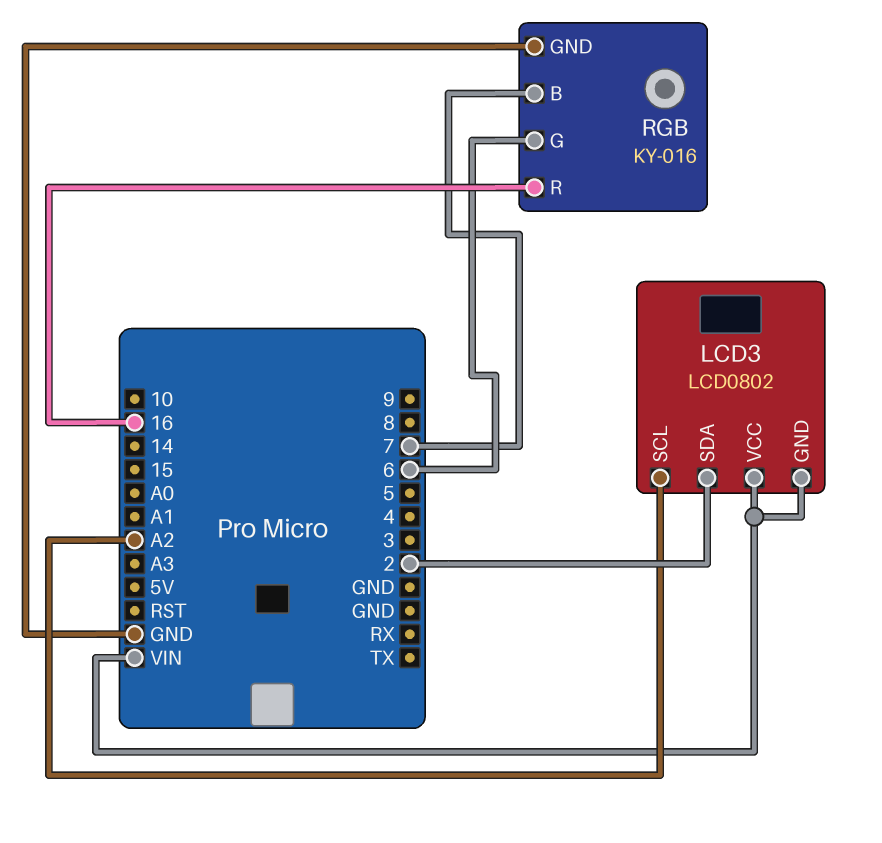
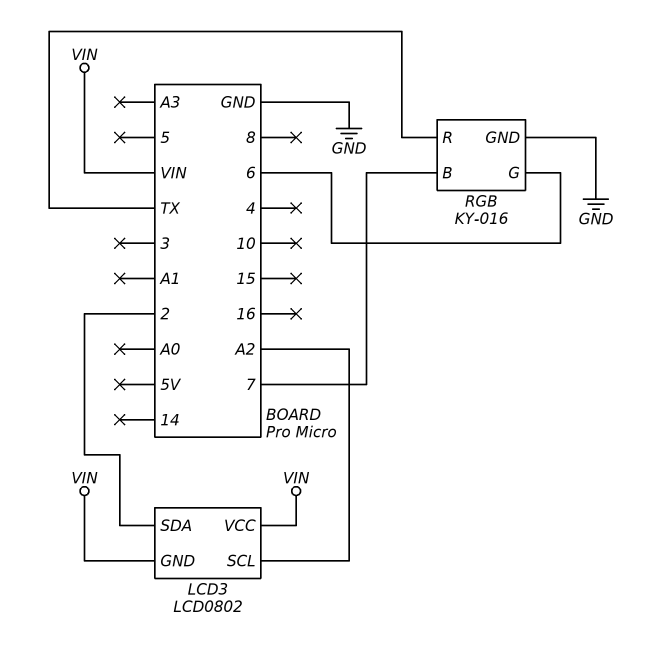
RGB pin R: 16 -> TX

